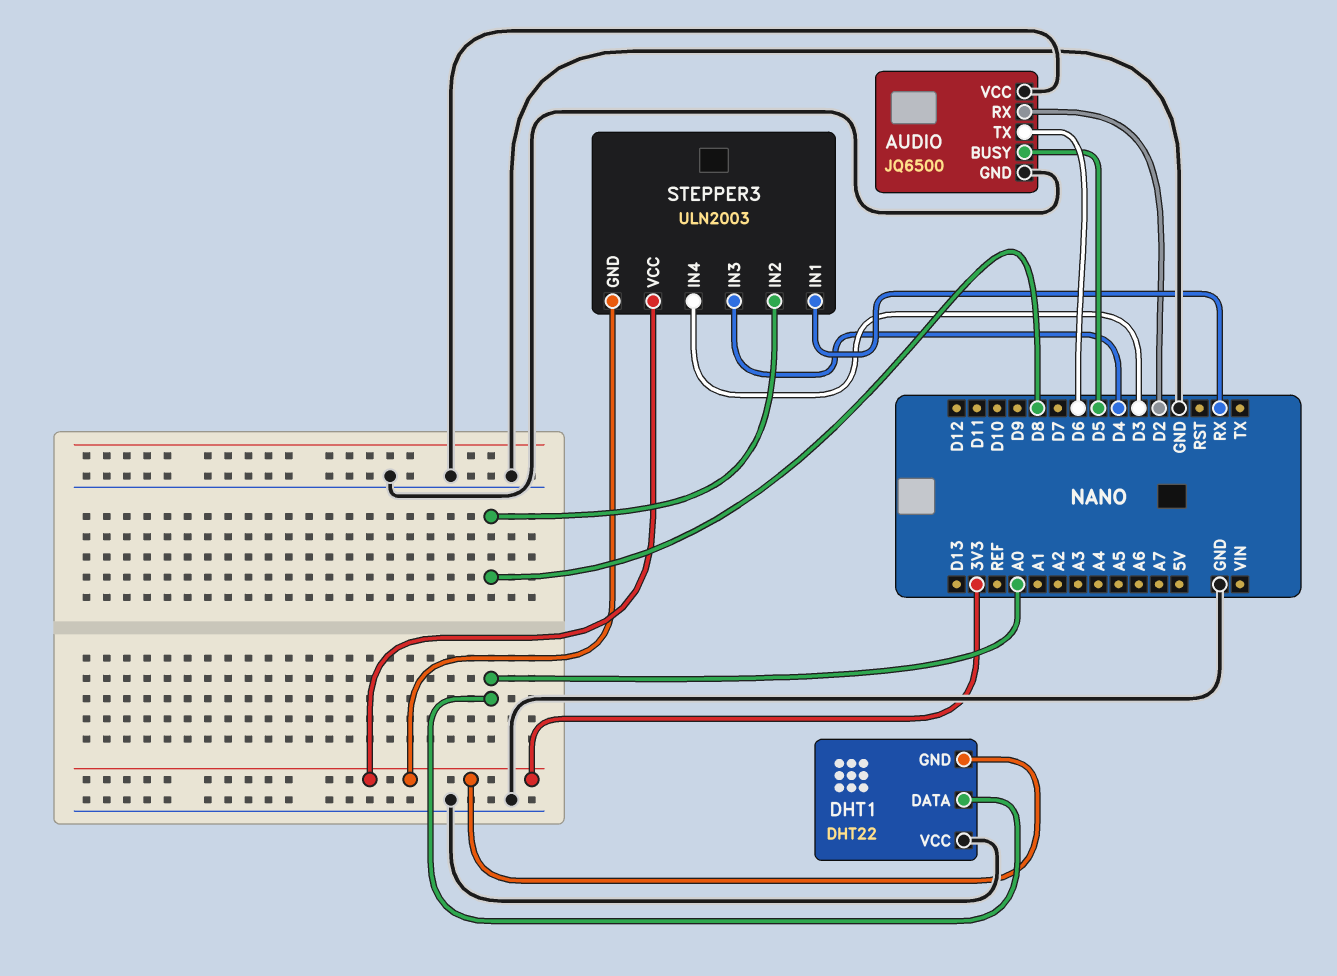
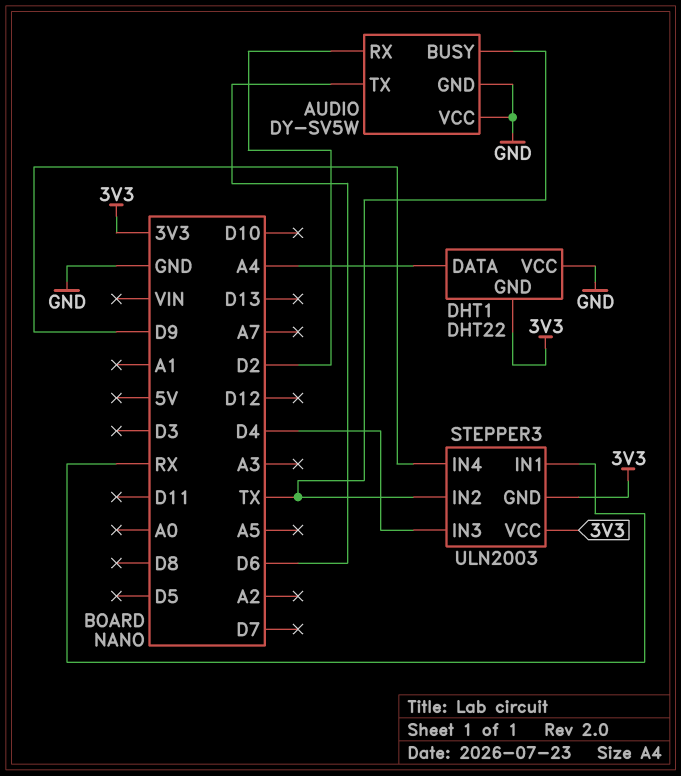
AUDIO: JQ6500 -> DY-SV5W
AUDIO pin BUSY: D5 -> TX
DHT1 pin DATA: A0 -> A4
STEPPER3 pin IN2: D8 -> TX
STEPPER3 pin IN4: D3 -> D9

